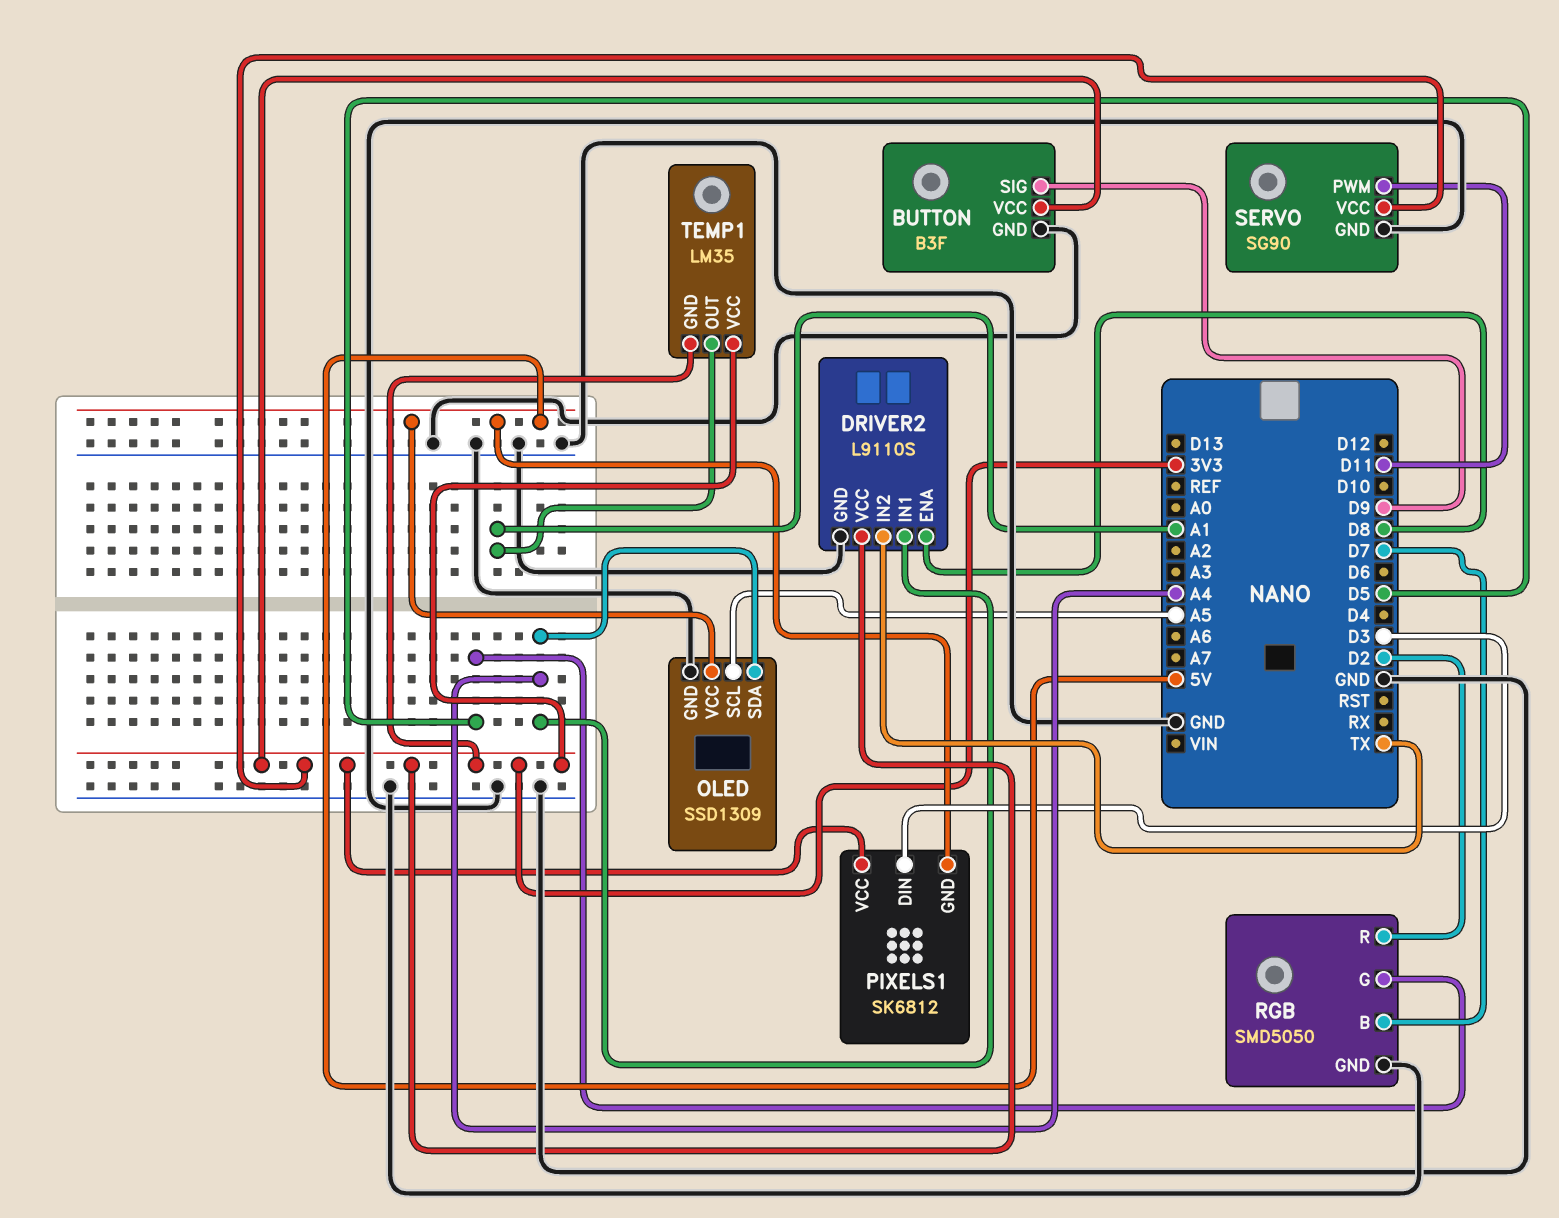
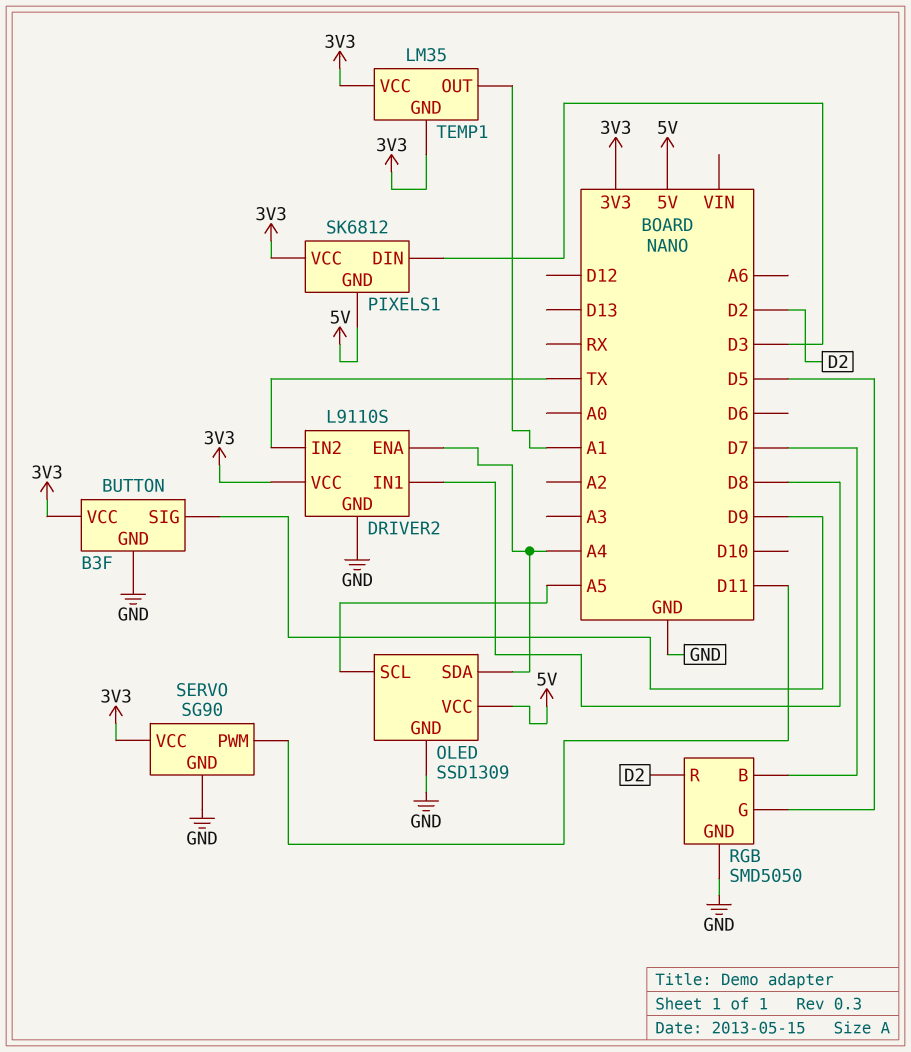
DRIVER2 pin ENA: D8 -> A4
DRIVER2 pin IN1: A4 -> D8

